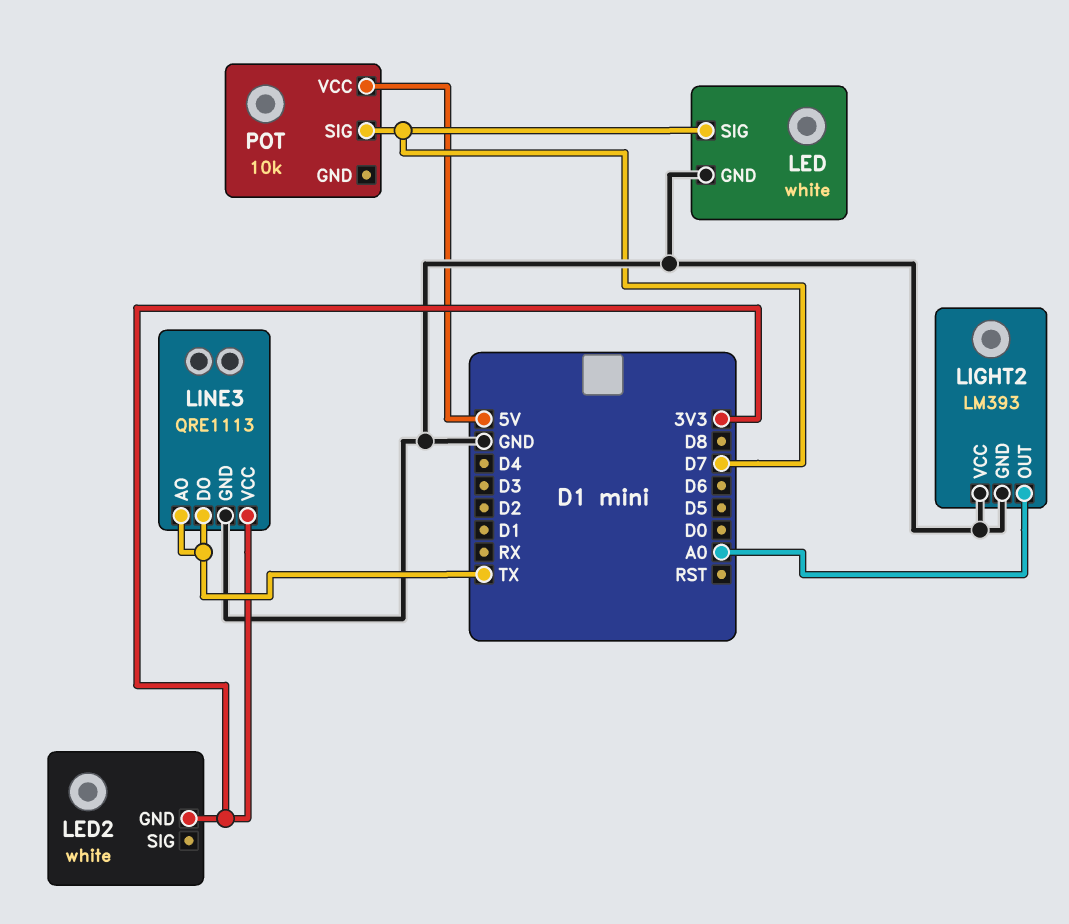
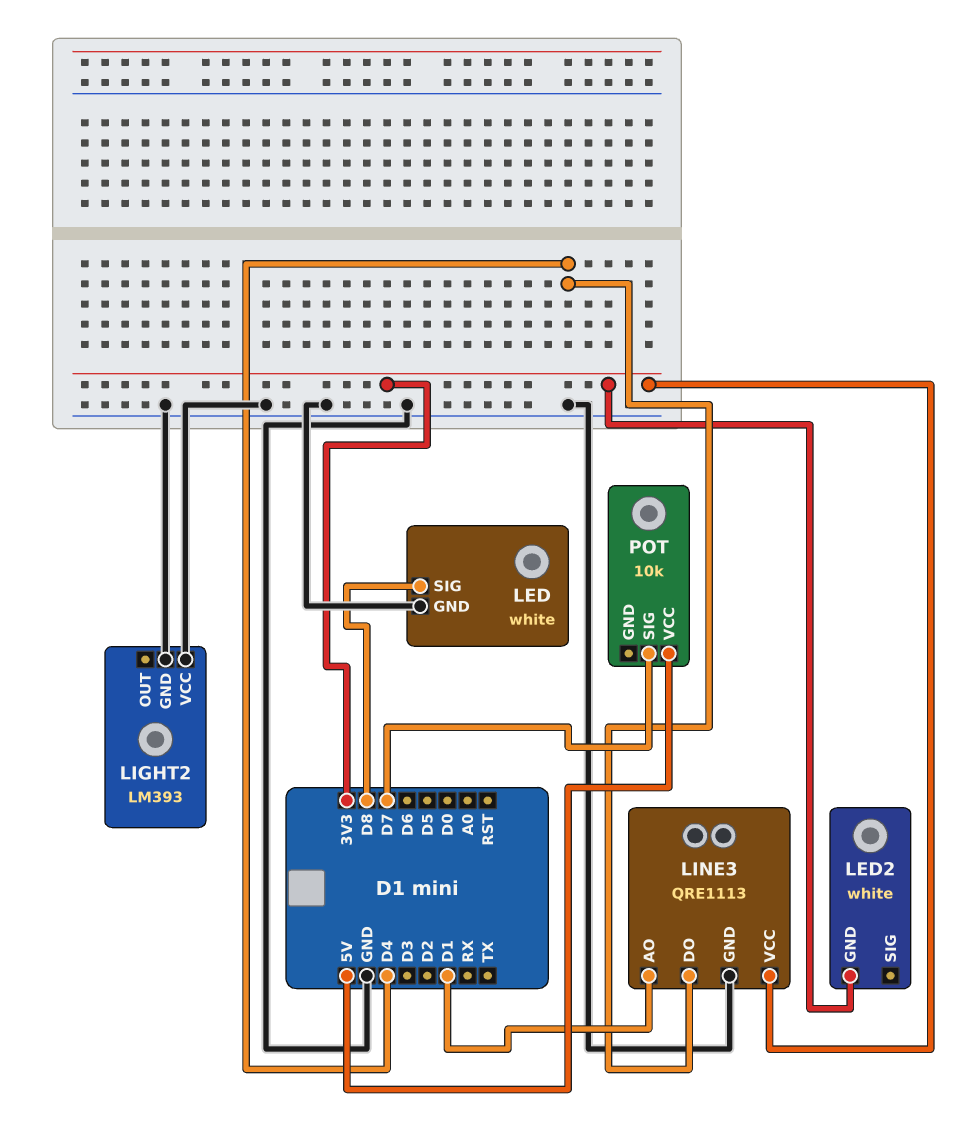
LED pin SIG: D7 -> D8
LIGHT2 pin OUT: A0 -> none
LINE3 pin AO: TX -> D1
LINE3 pin DO: TX -> D4

